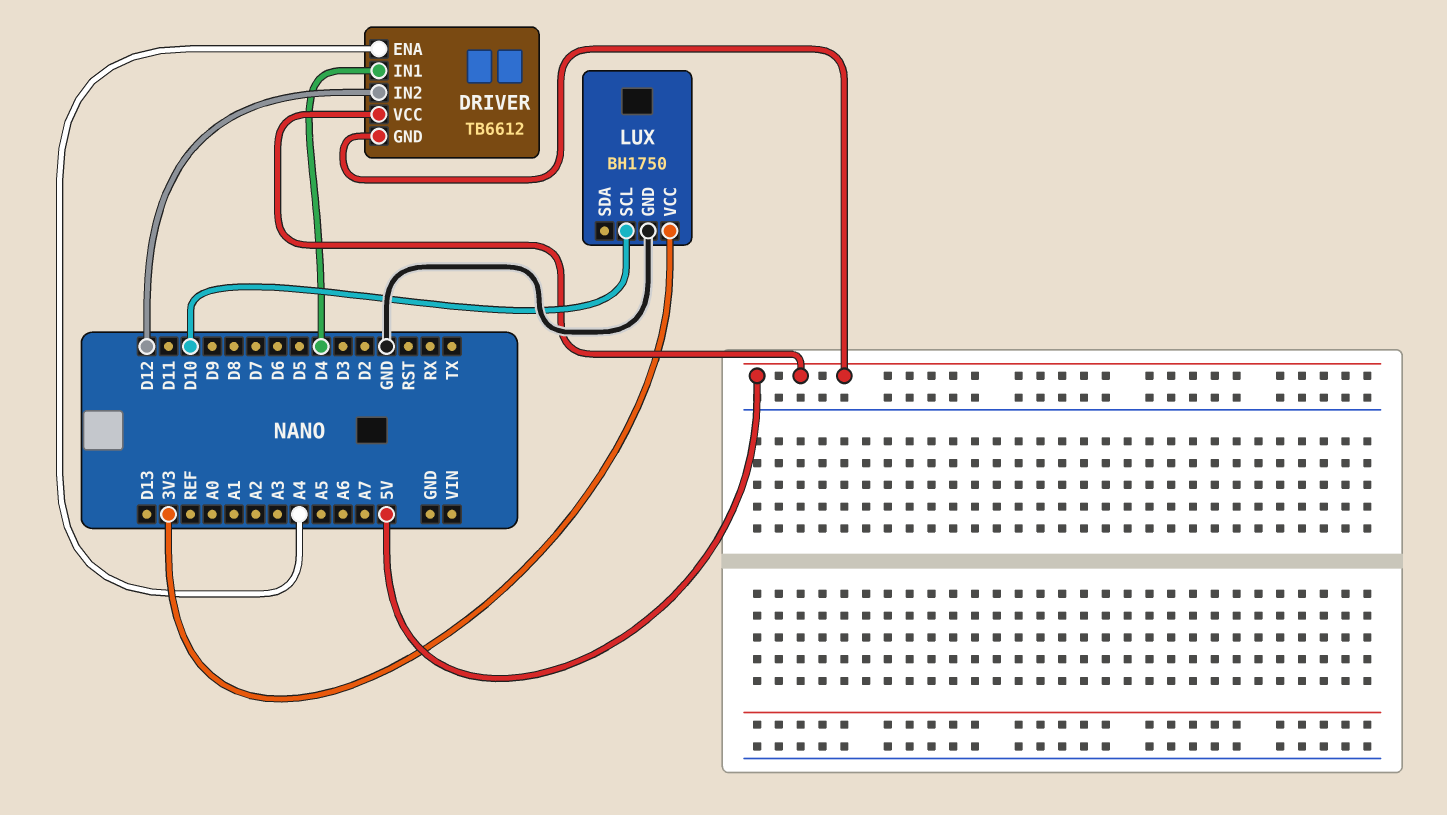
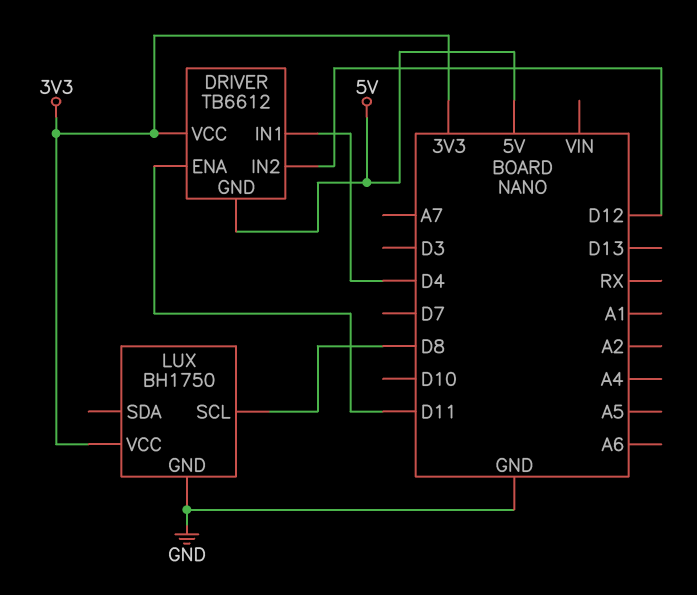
DRIVER pin ENA: A4 -> D11
DRIVER pin VCC: 5V -> 3V3
LUX pin SCL: D10 -> D8

